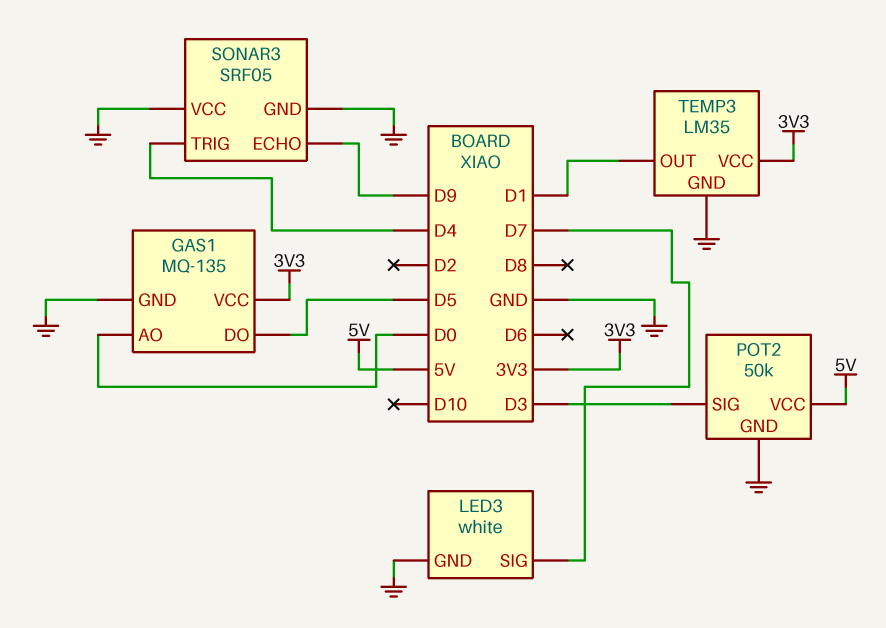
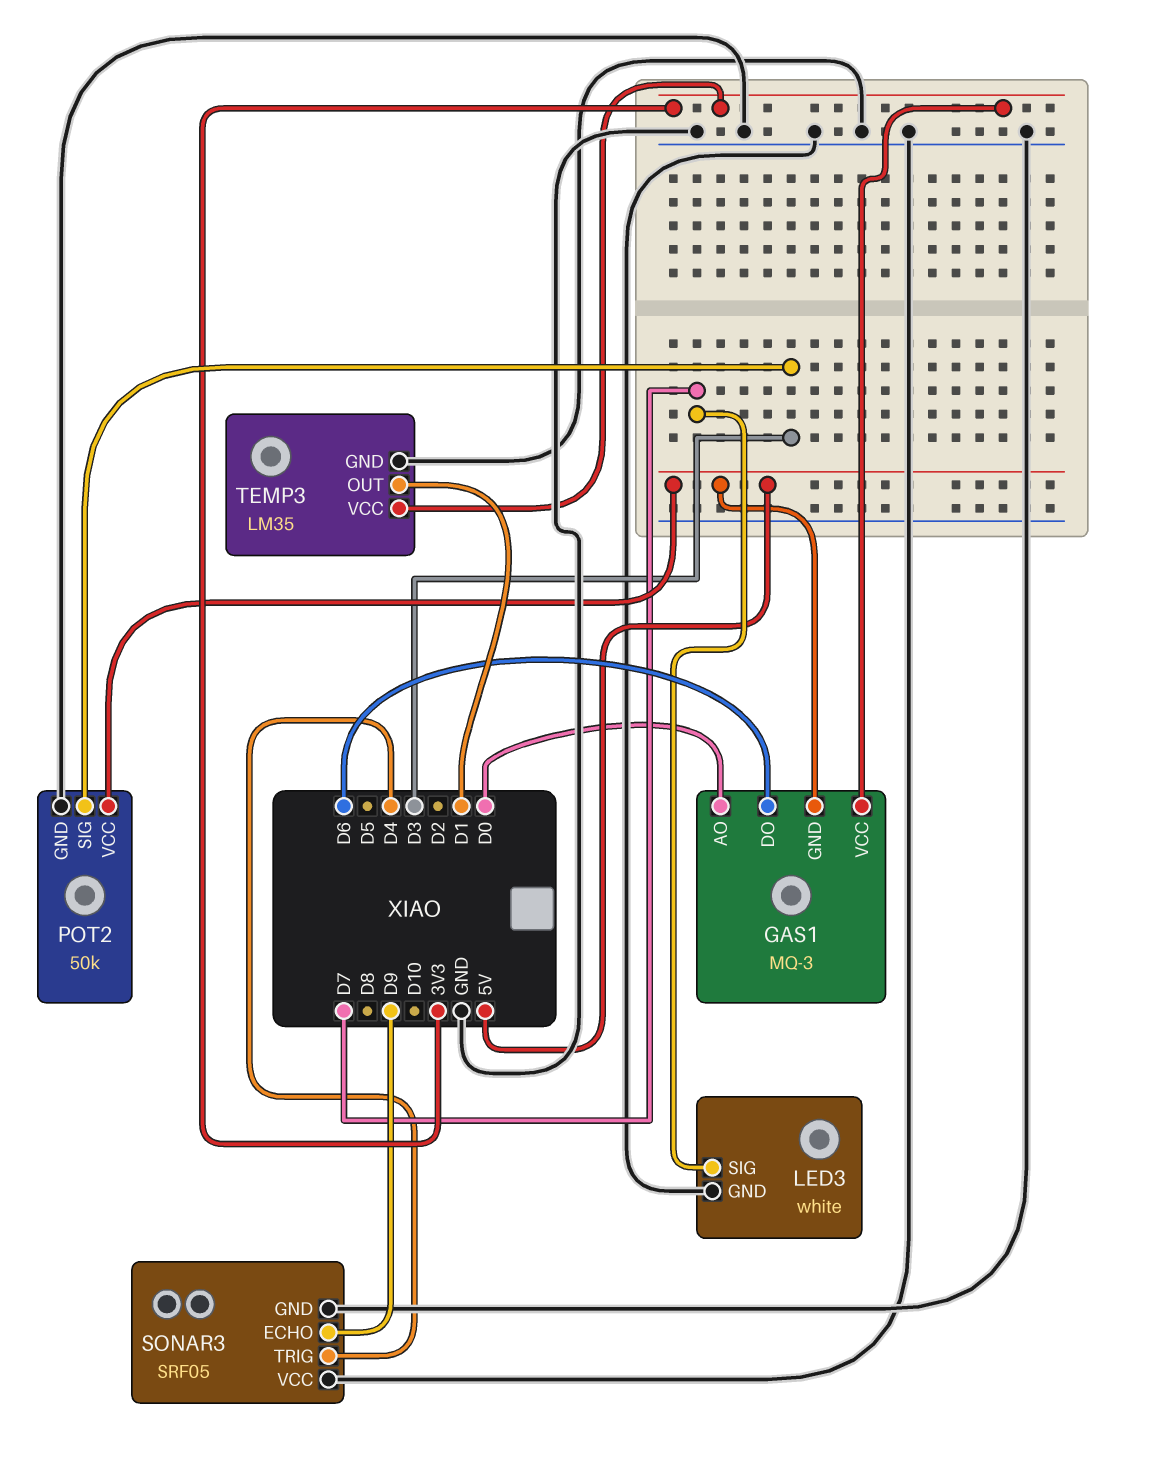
GAS1: MQ-135 -> MQ-3
GAS1 pin DO: D5 -> D6
GAS1 pin GND: GND -> 5V

